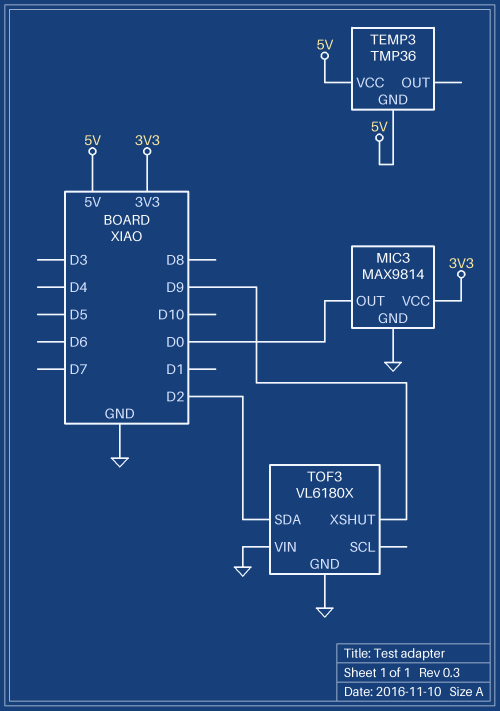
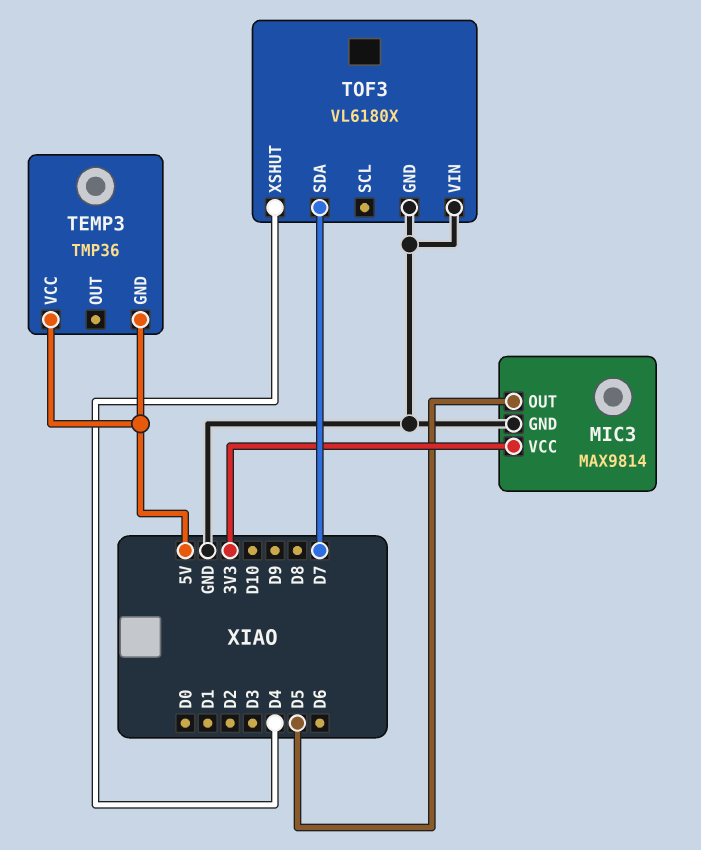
MIC3 pin OUT: D0 -> D5
TOF3 pin SDA: D2 -> D7
TOF3 pin XSHUT: D9 -> D4

